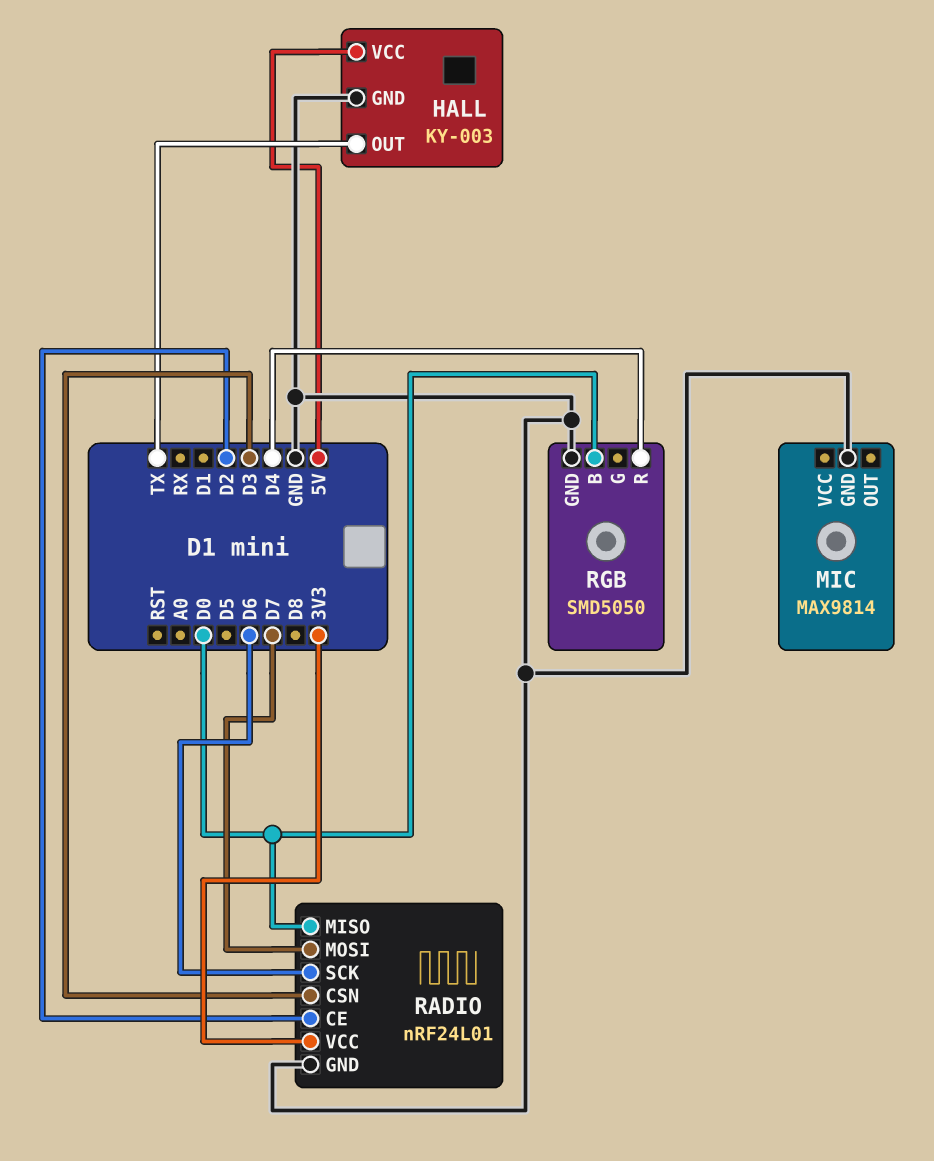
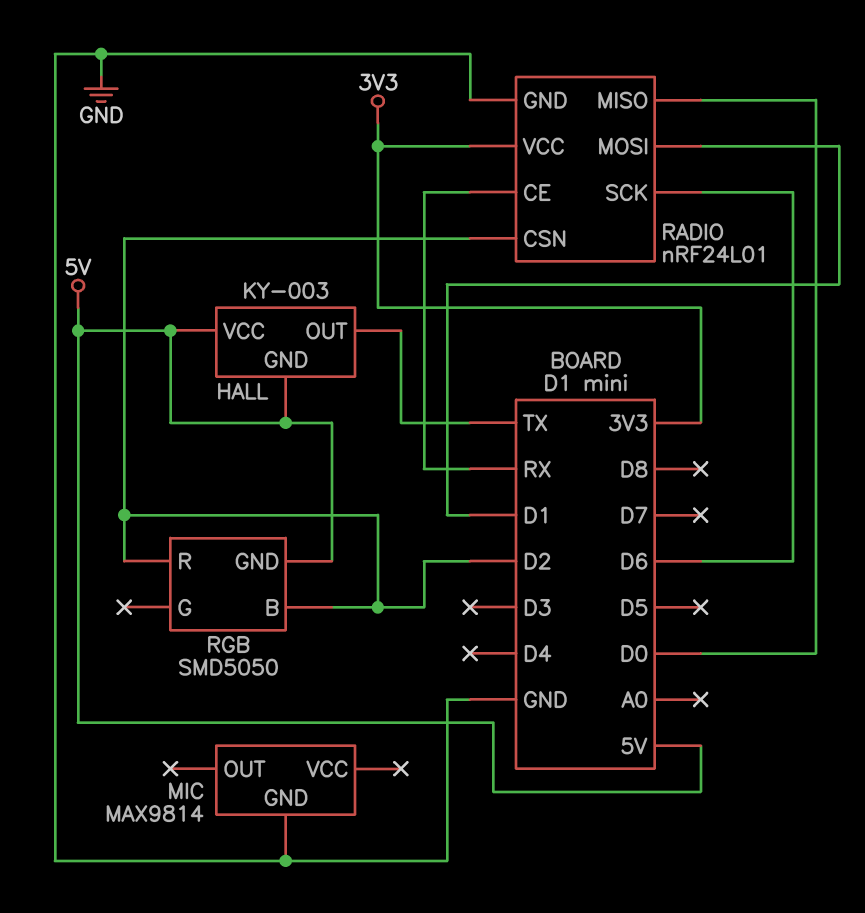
HALL pin GND: GND -> 5V
RADIO pin CE: D2 -> RX
RADIO pin CSN: D3 -> D2
RADIO pin MOSI: D7 -> D1
RGB pin B: D0 -> D2
RGB pin GND: GND -> 5V
RGB pin R: D4 -> D2

